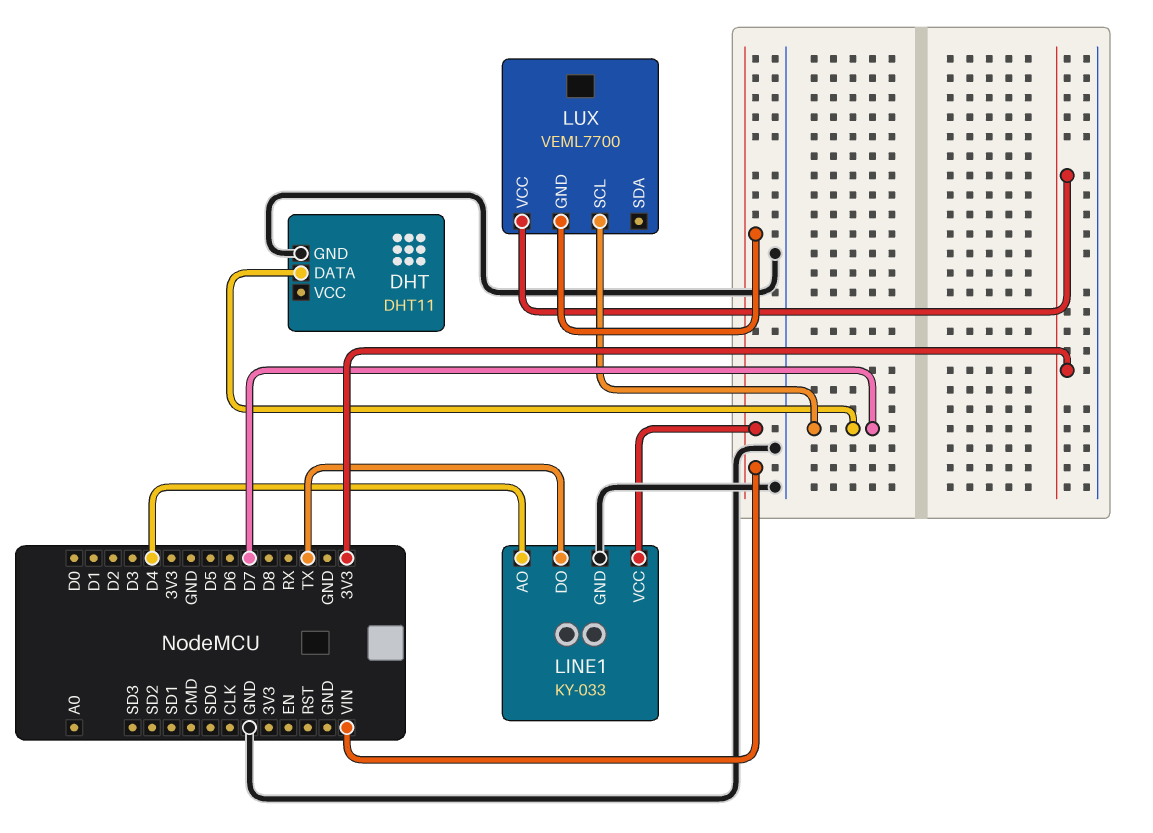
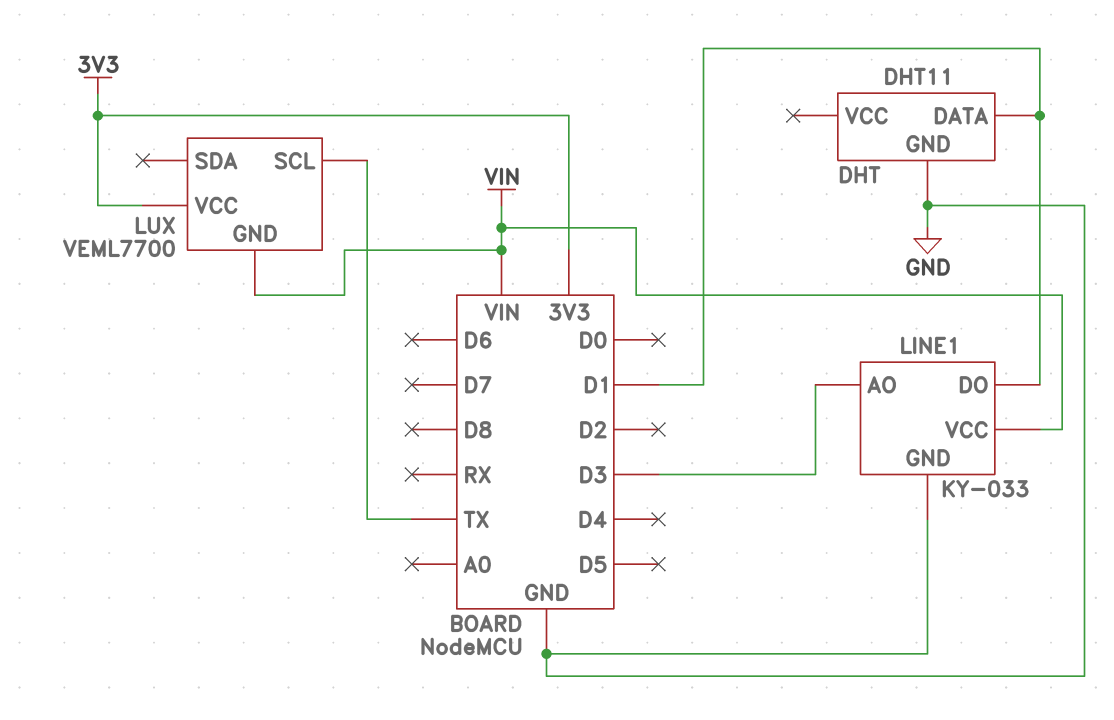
DHT pin DATA: D7 -> D1
LINE1 pin AO: D4 -> D3
LINE1 pin DO: TX -> D1
LUX pin SCL: D7 -> TX

